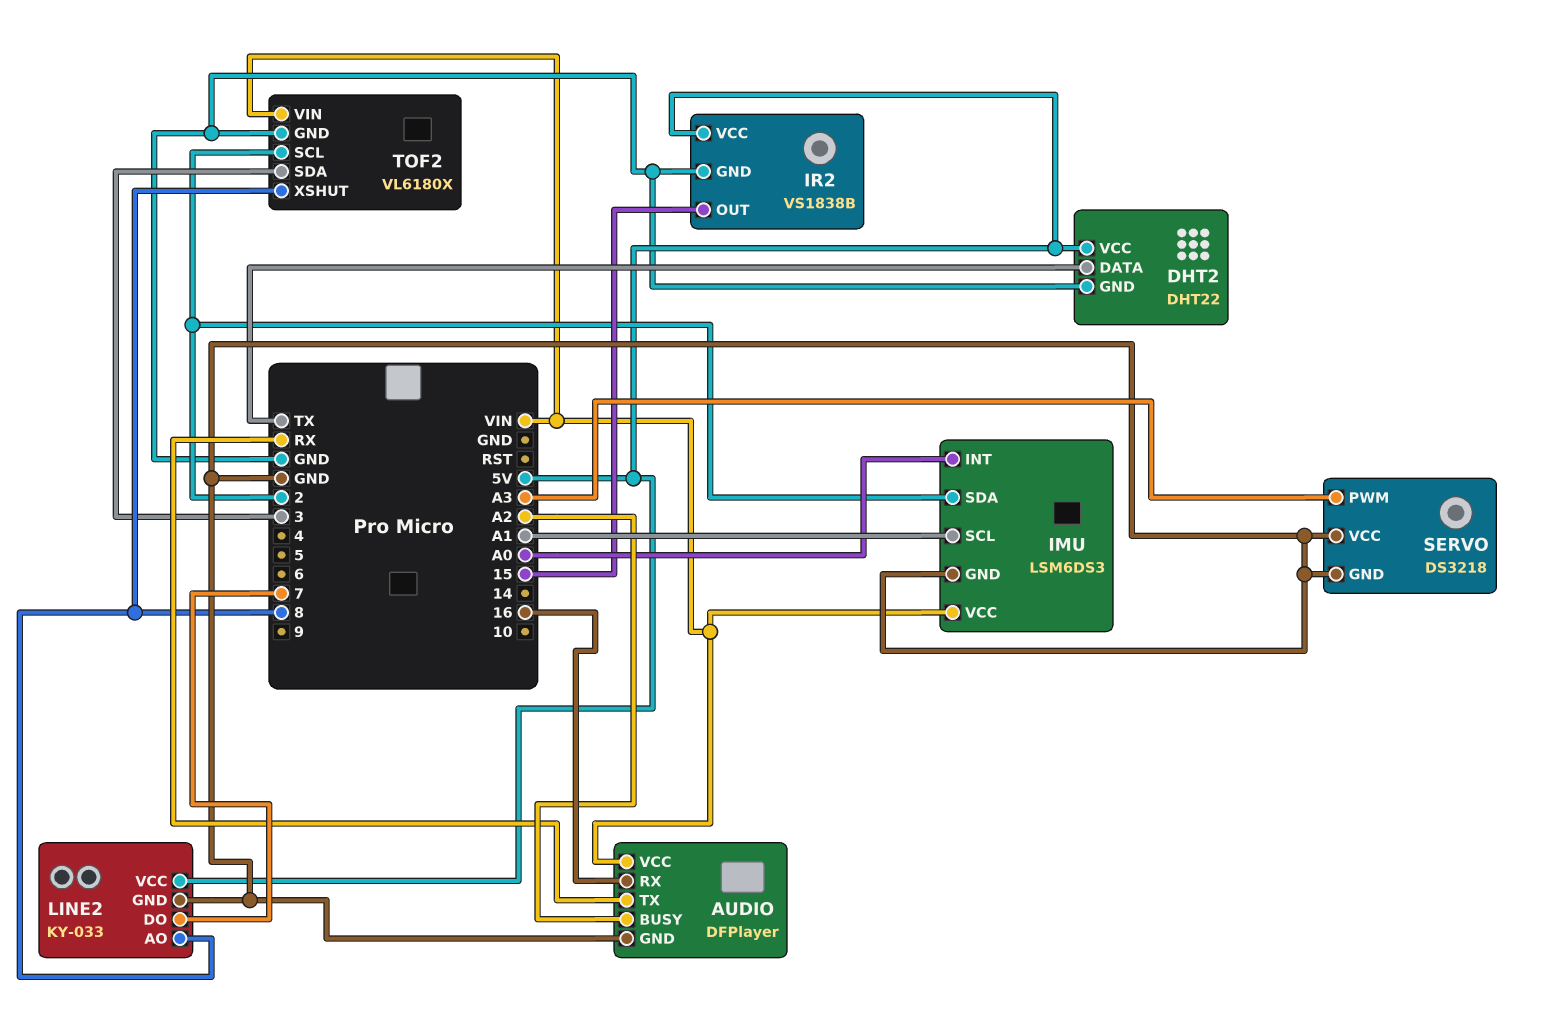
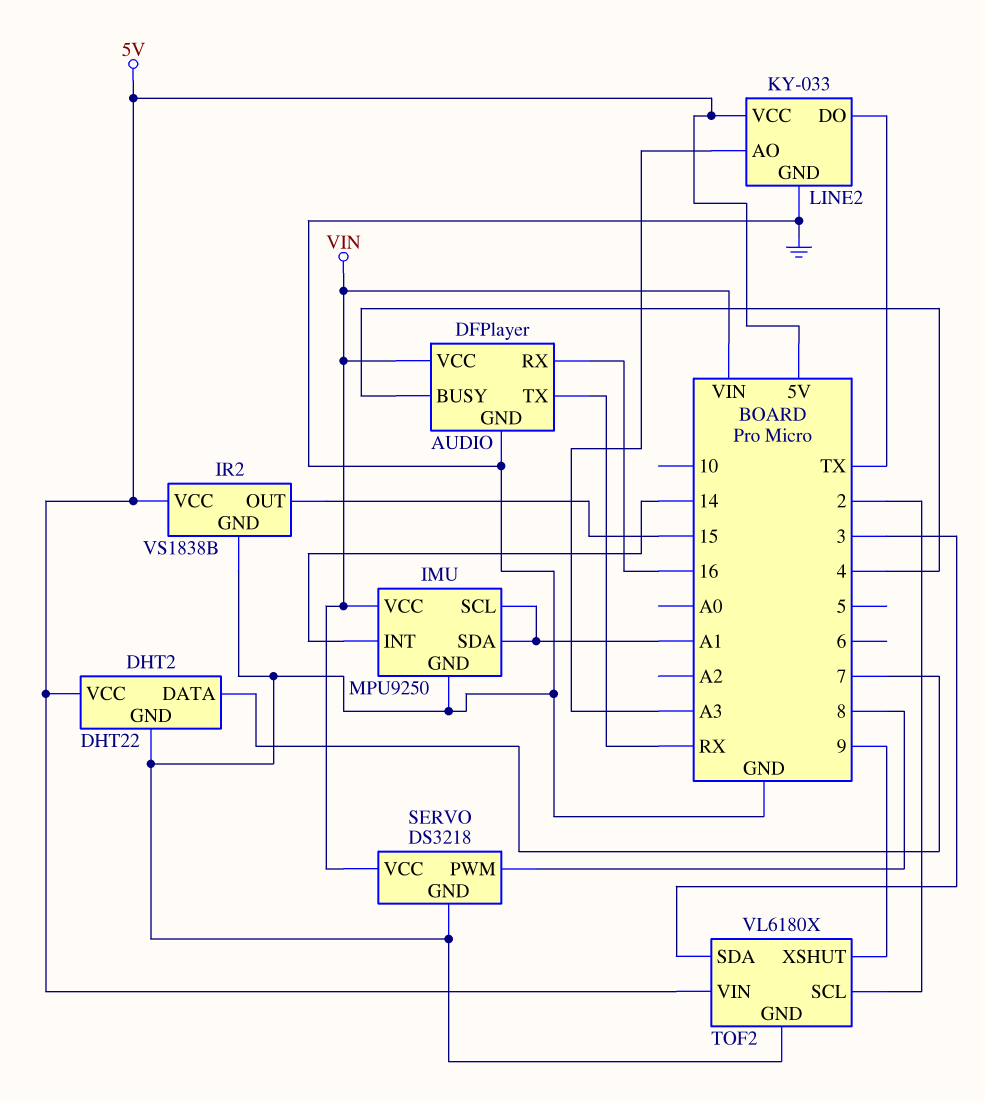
AUDIO pin BUSY: A2 -> 4
DHT2 pin DATA: TX -> 7
IMU: LSM6DS3 -> MPU9250
IMU pin INT: A0 -> 14
IMU pin SDA: 2 -> A1
LINE2 pin AO: 8 -> A3
LINE2 pin DO: 7 -> TX
SERVO pin PWM: A3 -> 8
SERVO pin VCC: GND -> VIN
TOF2 pin VIN: VIN -> 5V
TOF2 pin XSHUT: 8 -> 9

